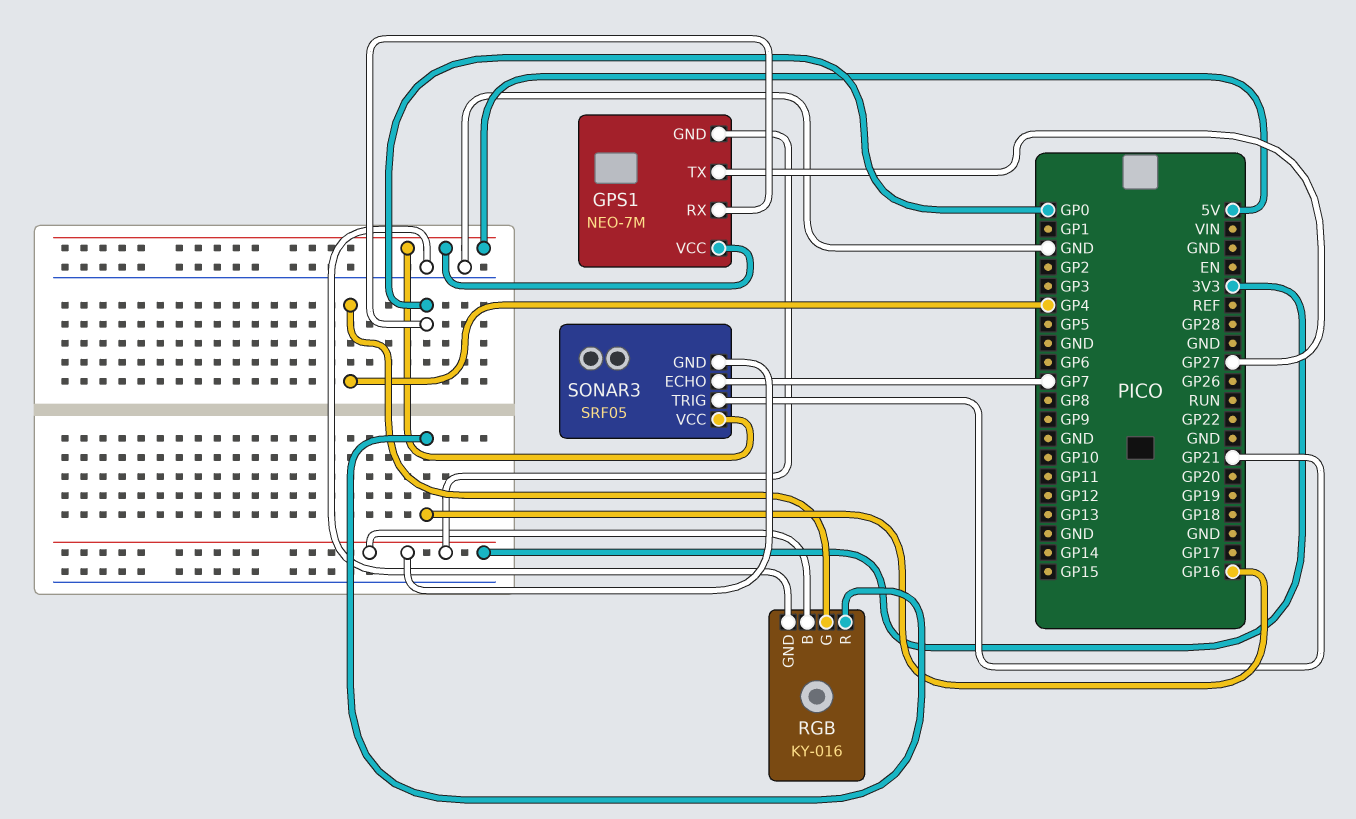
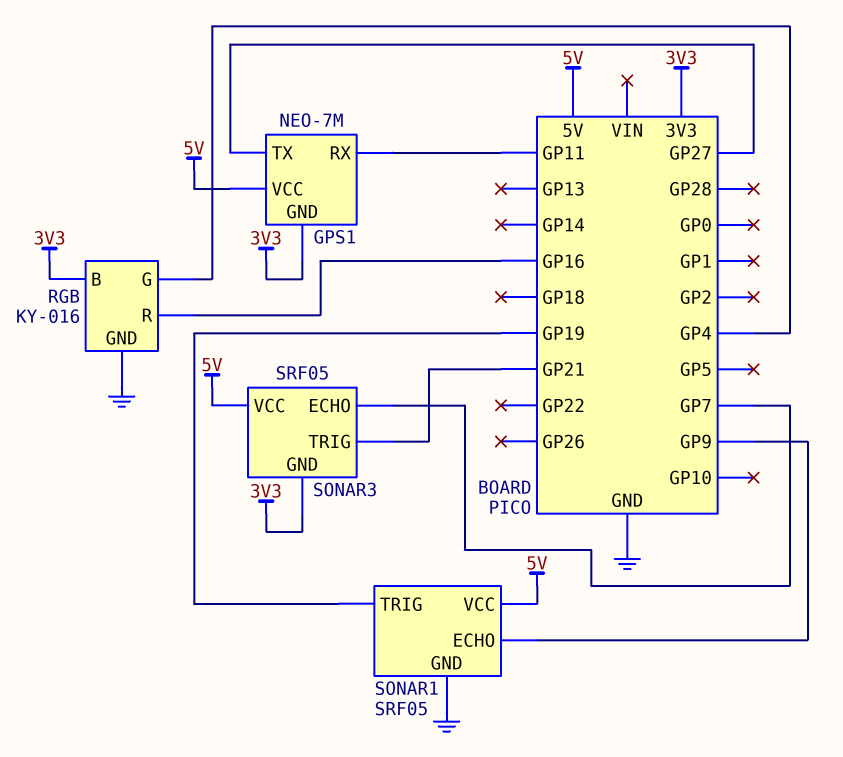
GPS1 pin RX: GP0 -> GP11
SONAR1: none -> SRF05
SONAR1 pin ECHO: none -> GP9
SONAR1 pin GND: none -> GND
SONAR1 pin TRIG: none -> GP19
SONAR1 pin VCC: none -> 5V

